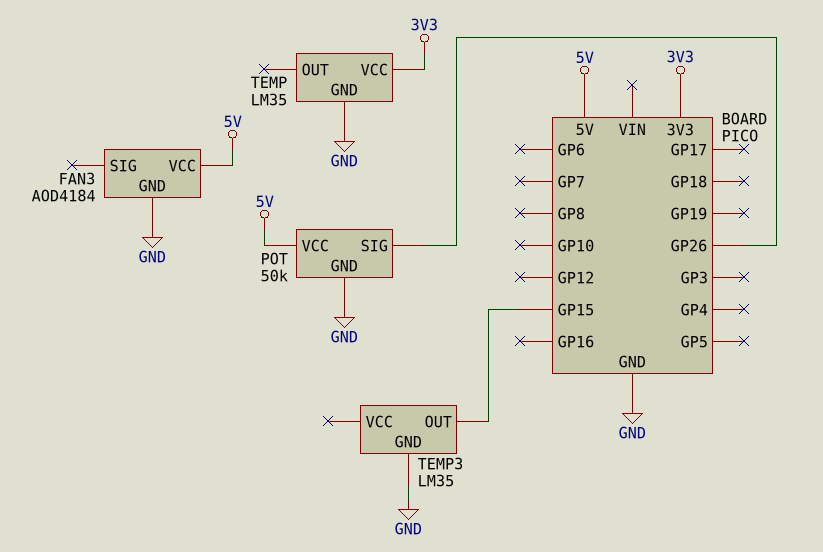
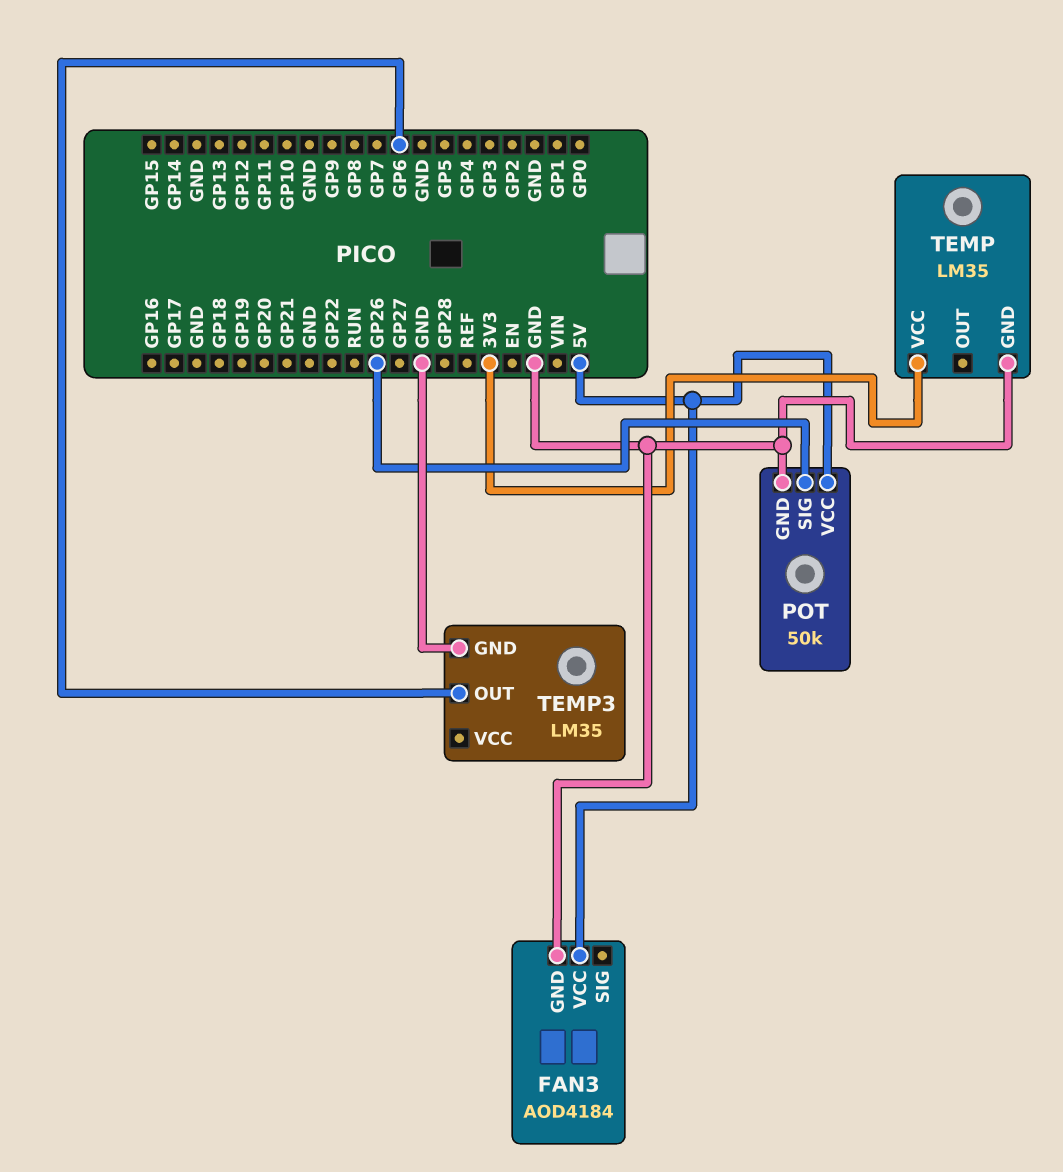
TEMP3 pin OUT: GP15 -> GP6

